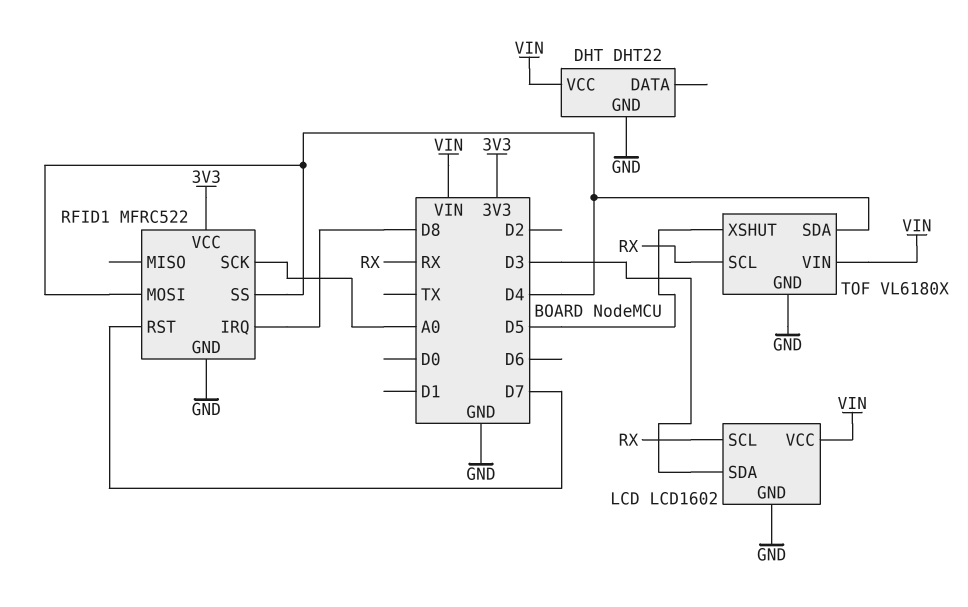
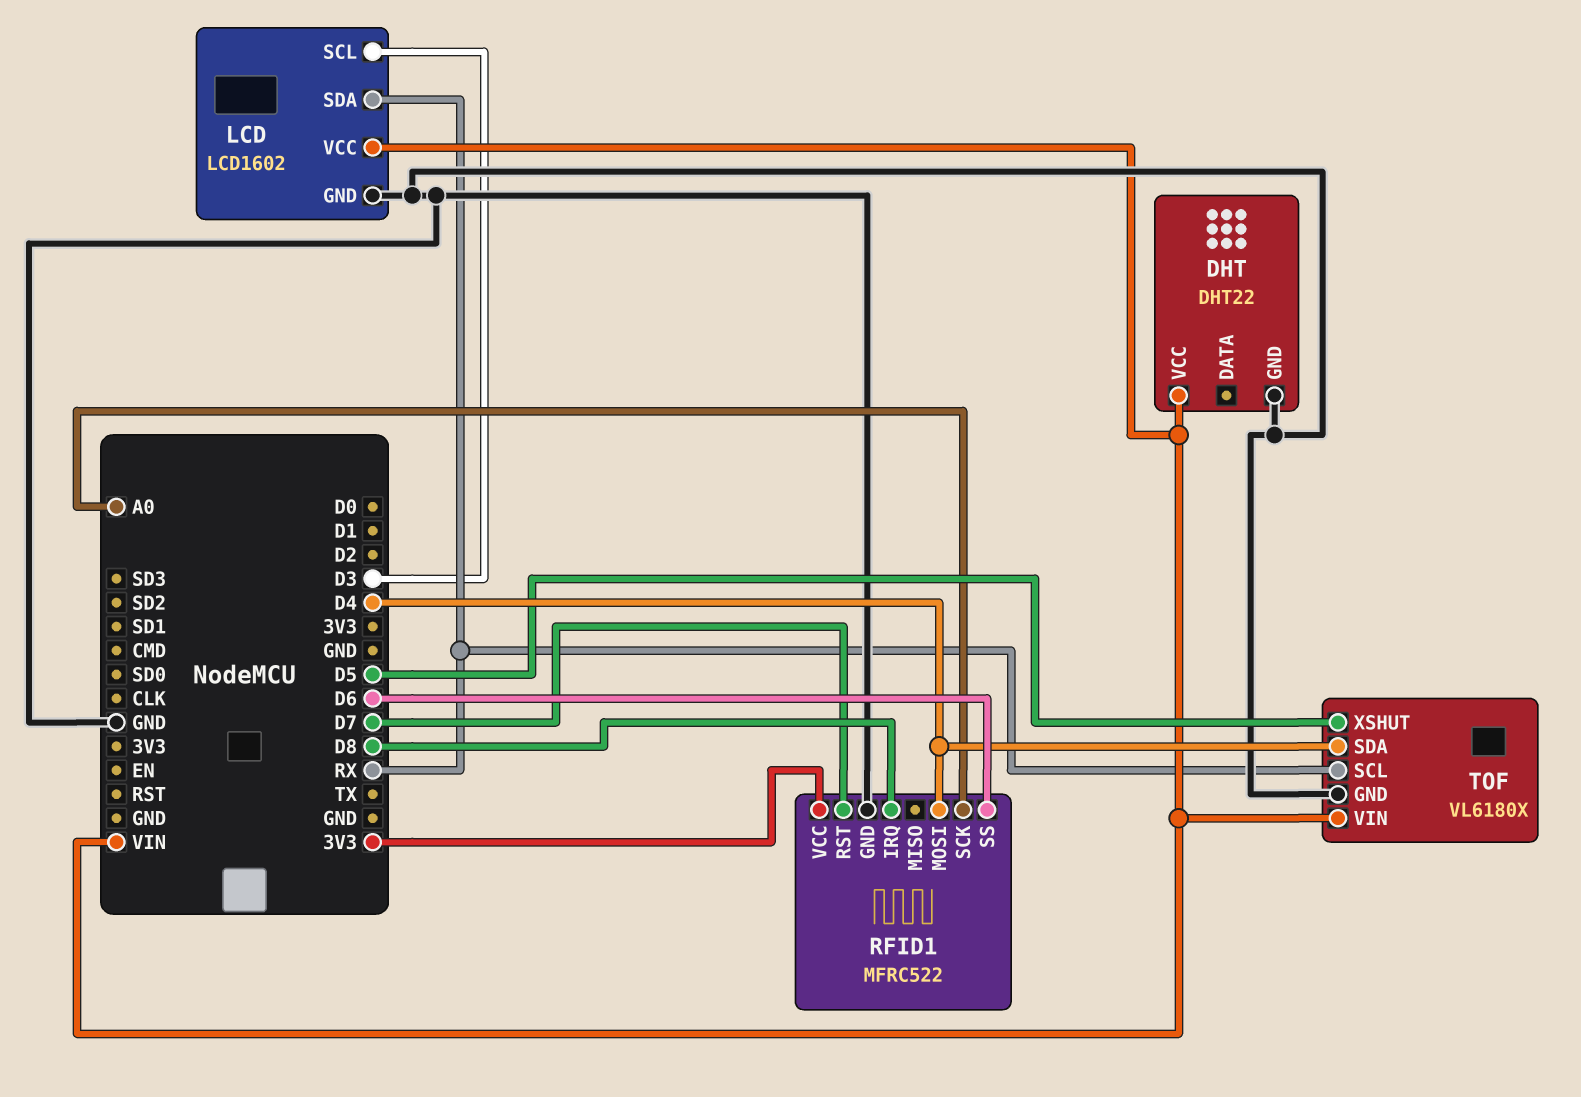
LCD pin SCL: RX -> D3
LCD pin SDA: D3 -> RX
RFID1 pin SS: D4 -> D6

